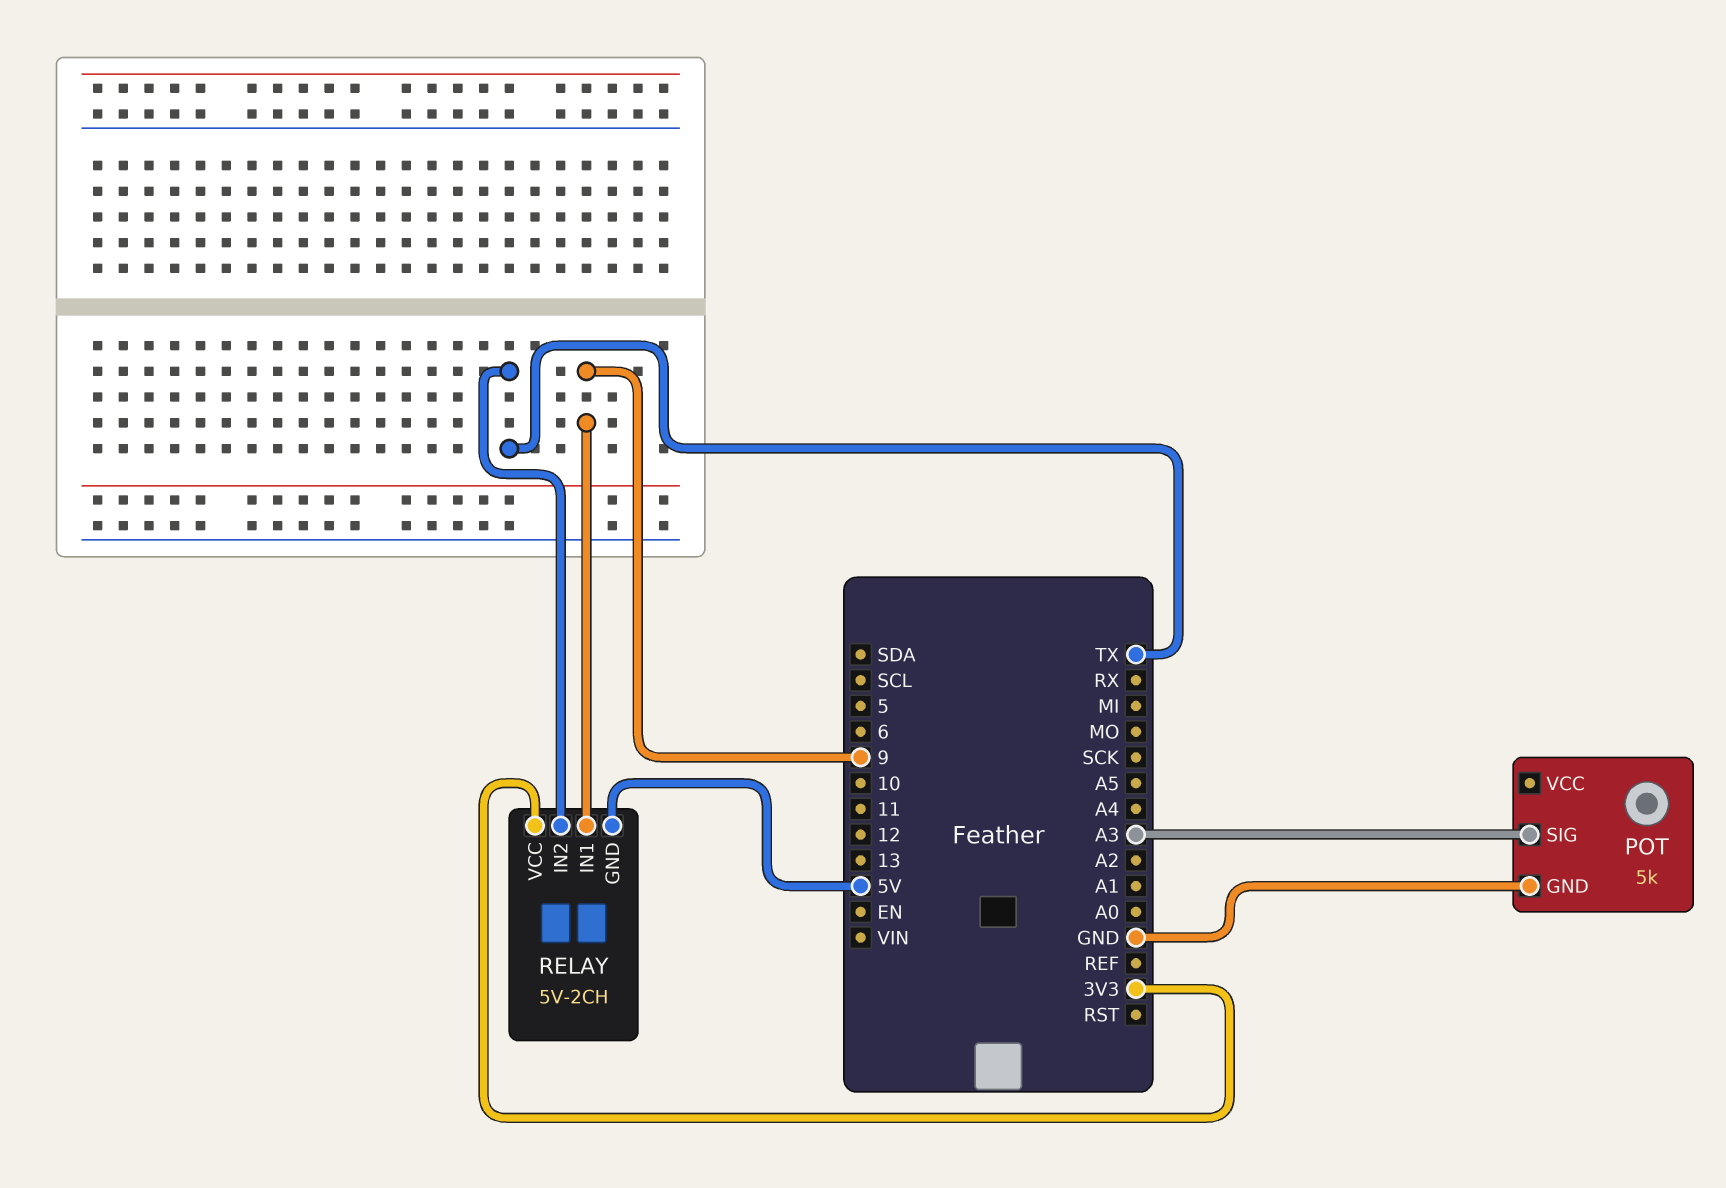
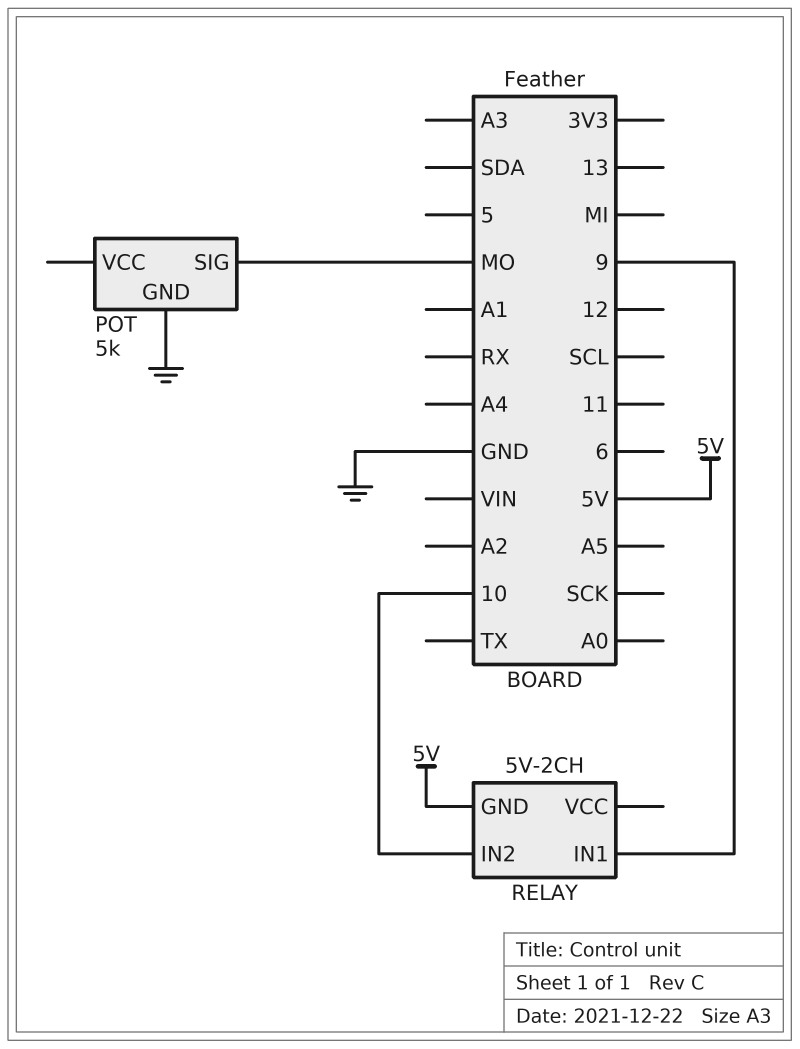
POT pin SIG: A3 -> MO
RELAY pin IN2: TX -> 10
RELAY pin VCC: 3V3 -> none

